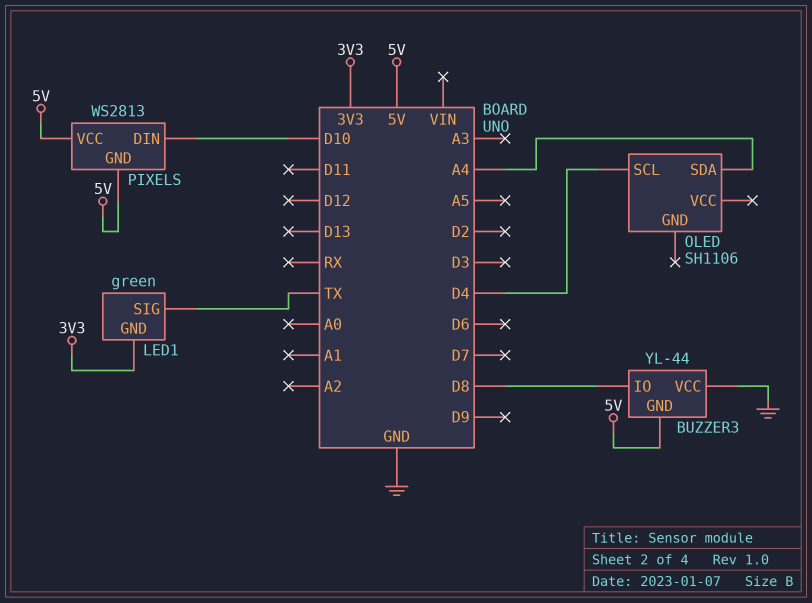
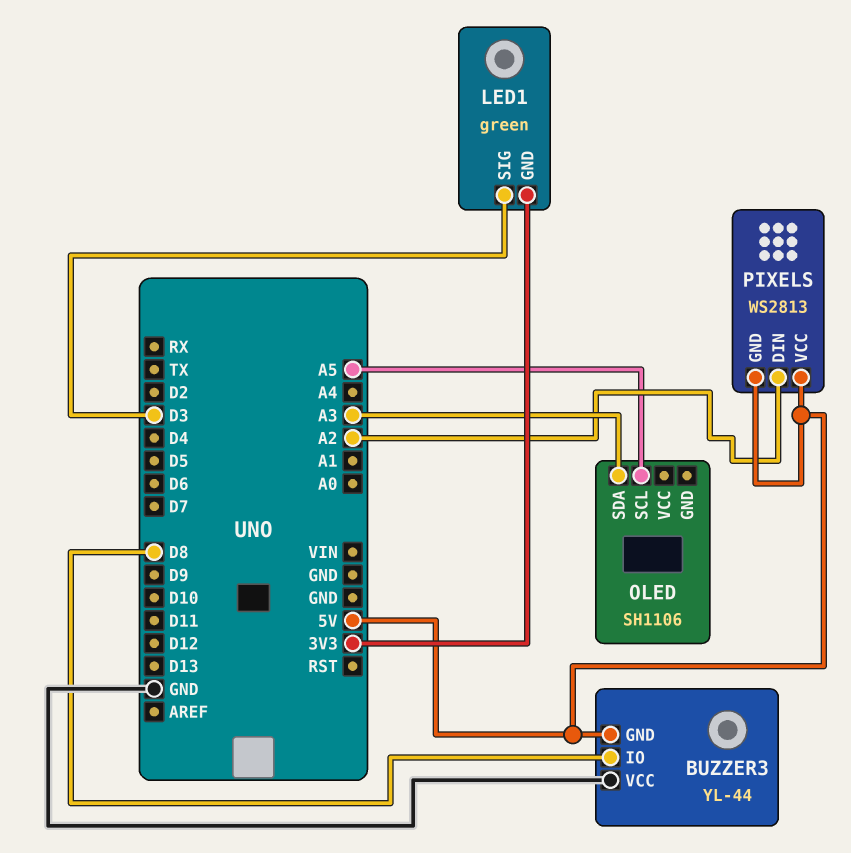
LED1 pin SIG: TX -> D3
OLED pin SCL: D4 -> A5
OLED pin SDA: A4 -> A3
PIXELS pin DIN: D10 -> A2

